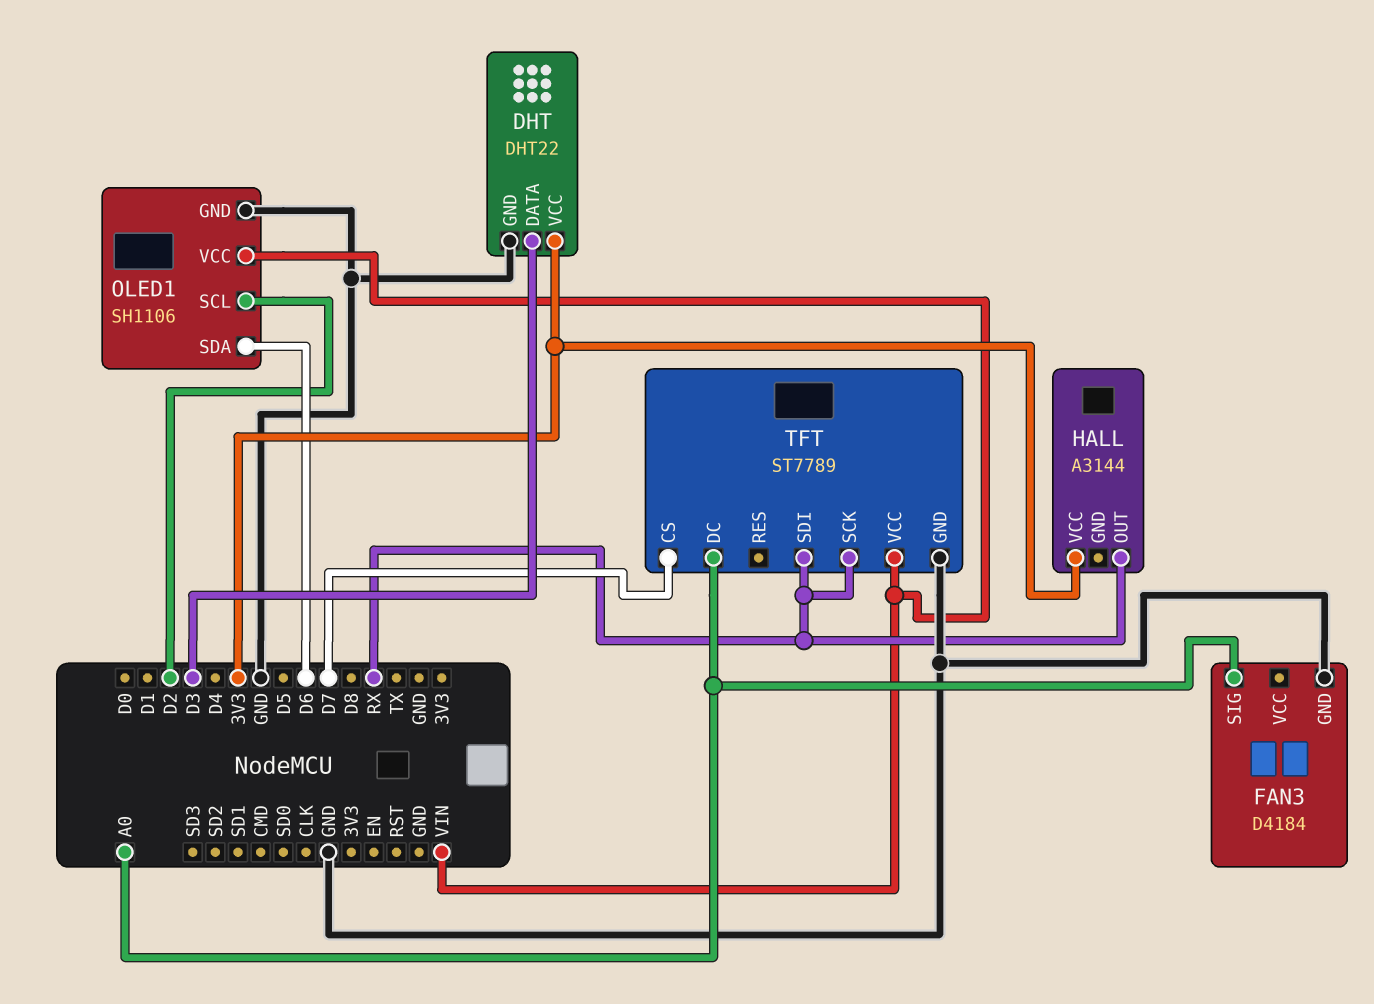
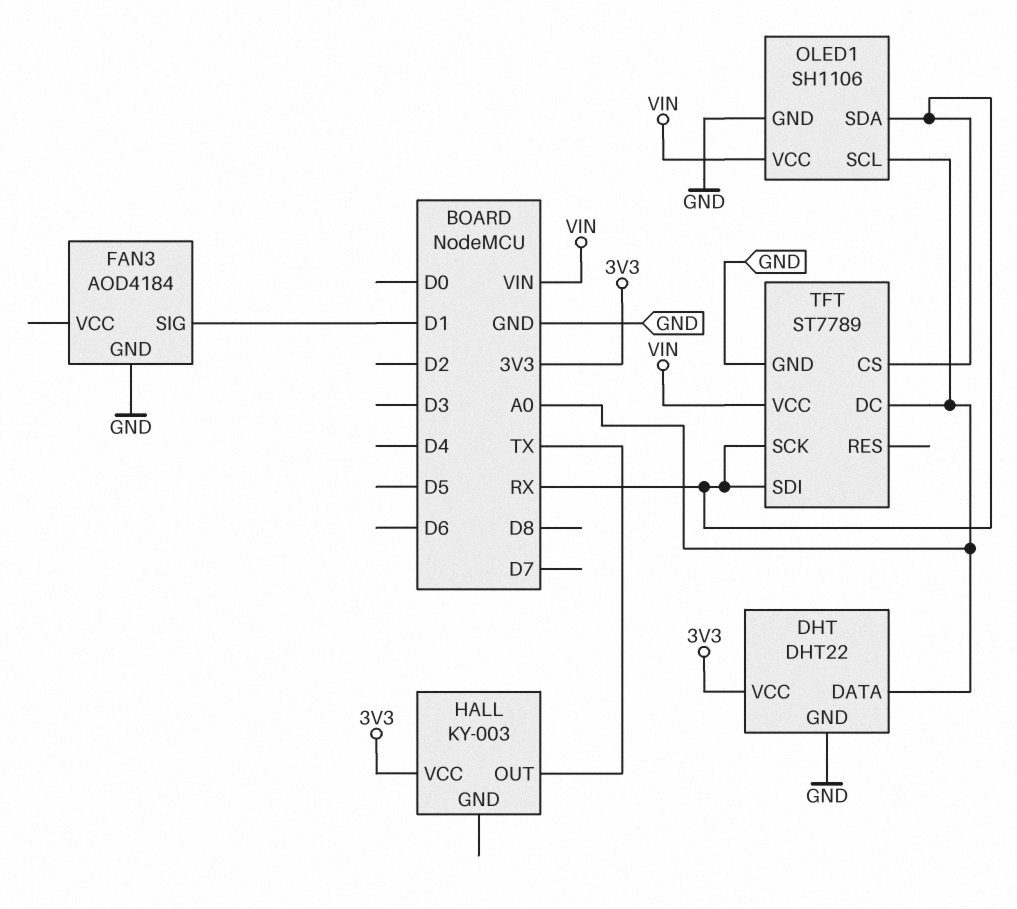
DHT pin DATA: D3 -> A0
FAN3: D4184 -> AOD4184
FAN3 pin SIG: A0 -> D1
HALL: A3144 -> KY-003
HALL pin OUT: RX -> TX
OLED1 pin SCL: D2 -> A0
OLED1 pin SDA: D6 -> RX
TFT pin CS: D7 -> RX

